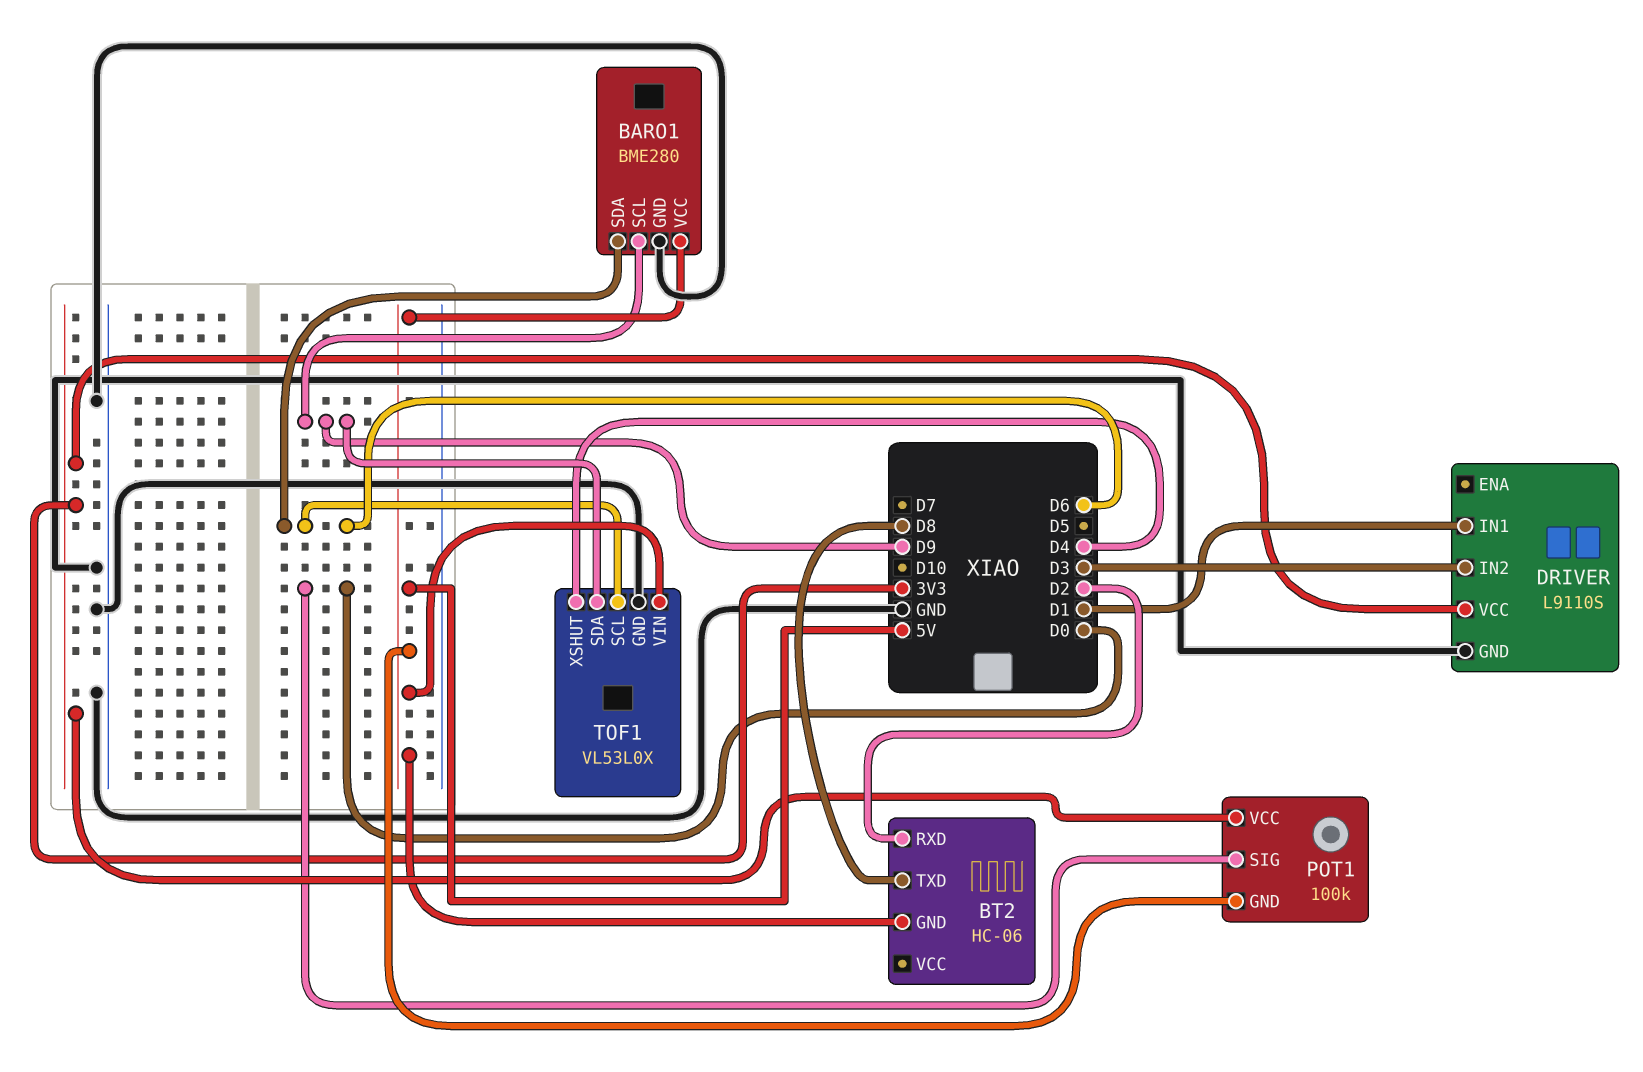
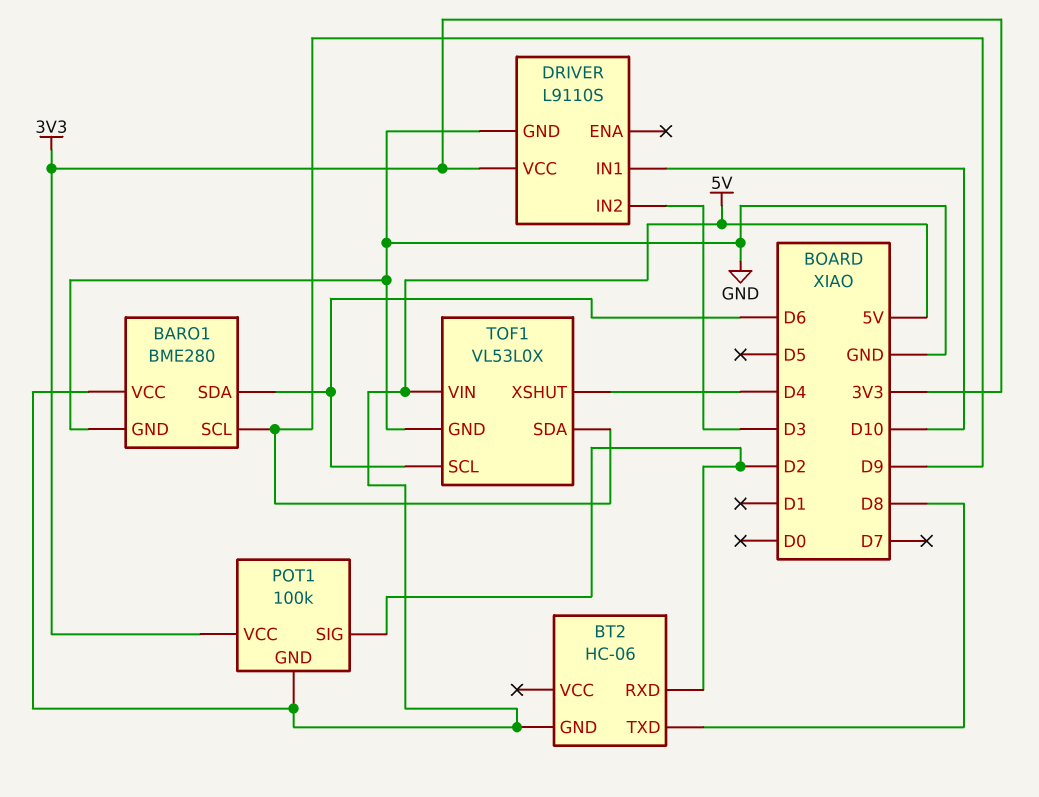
DRIVER pin IN1: D1 -> D10
POT1 pin SIG: D0 -> D2

